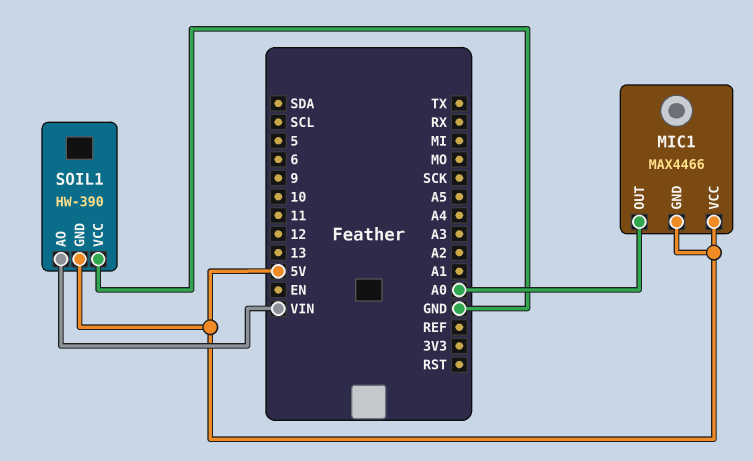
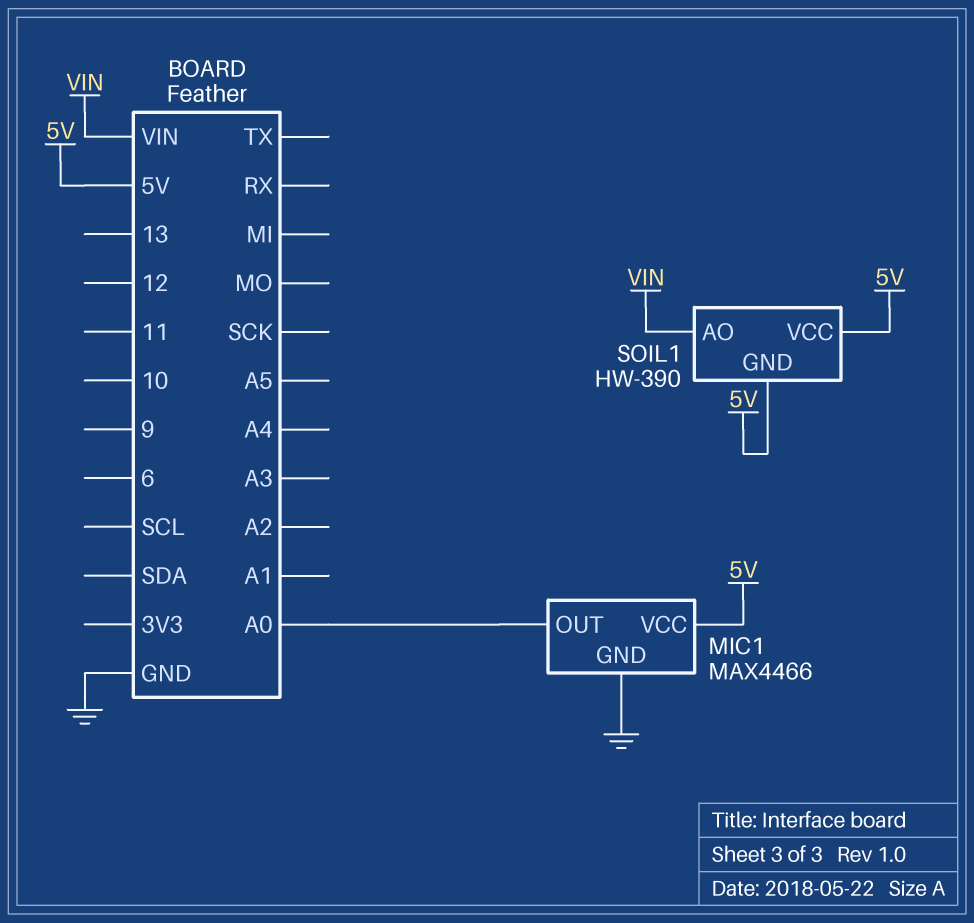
MIC1 pin GND: 5V -> GND
SOIL1 pin VCC: GND -> 5V

